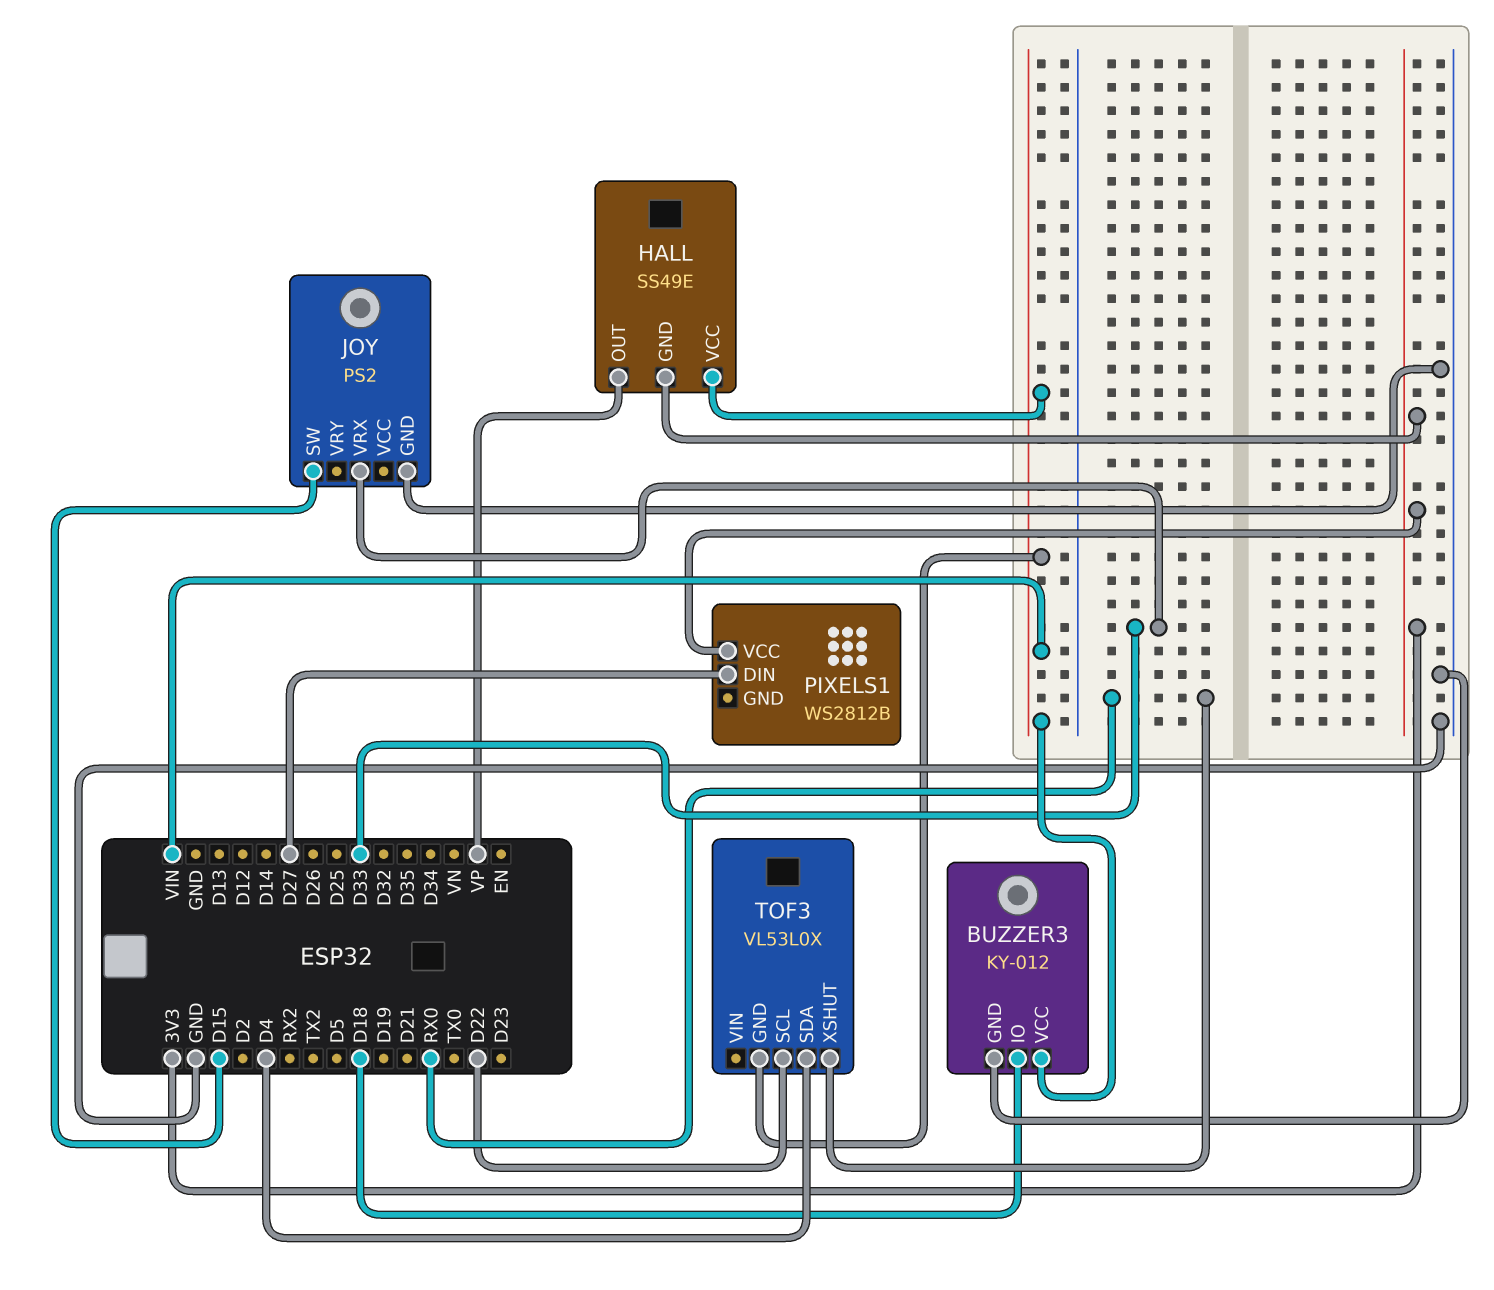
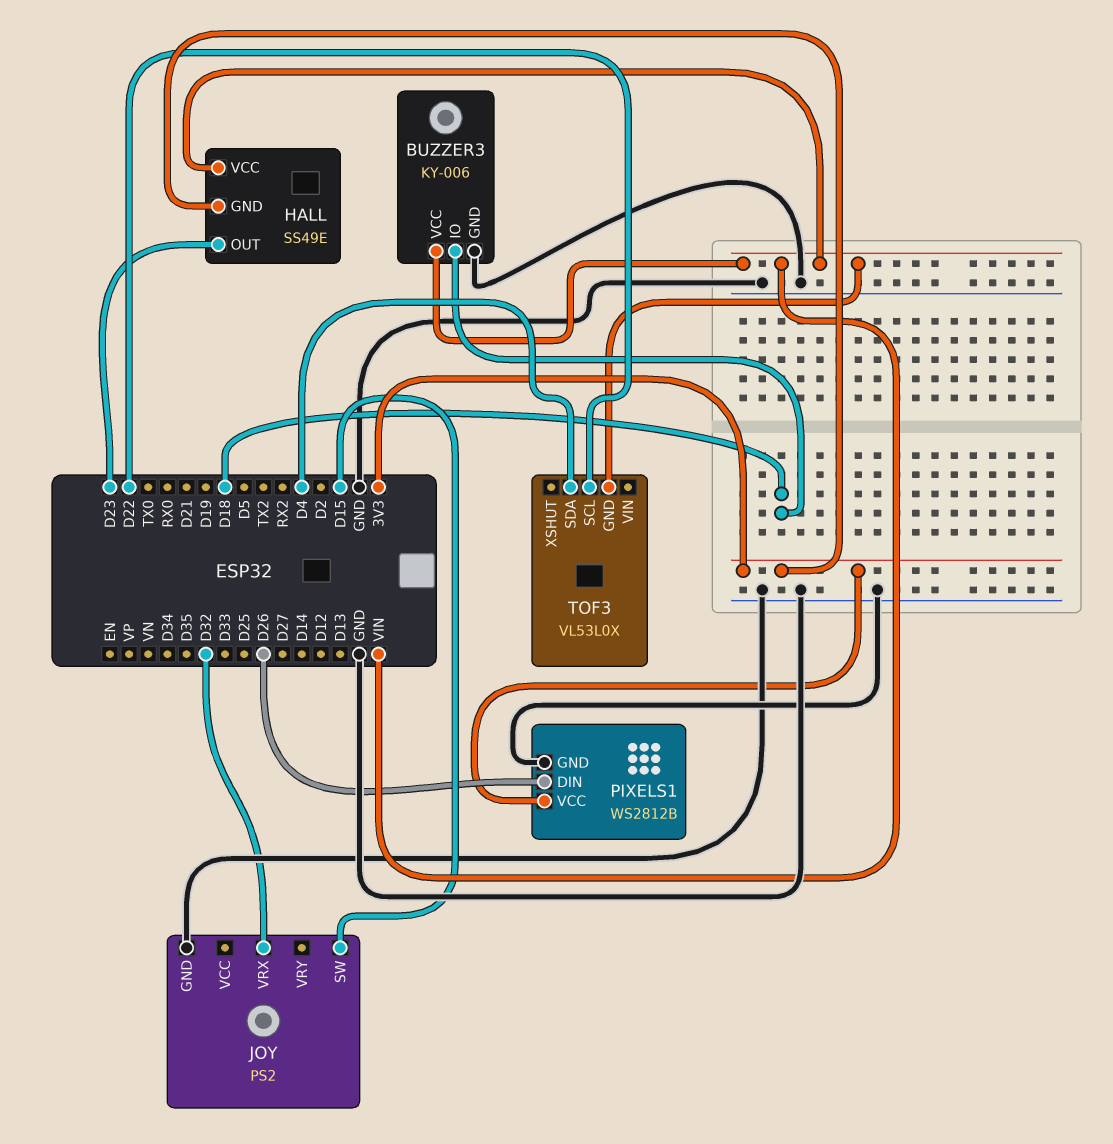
BUZZER3: KY-012 -> KY-006
HALL pin OUT: VP -> D23
JOY pin VRX: D33 -> D32
PIXELS1 pin DIN: D27 -> D26
PIXELS1 pin GND: none -> GND
TOF3 pin XSHUT: RX0 -> none

